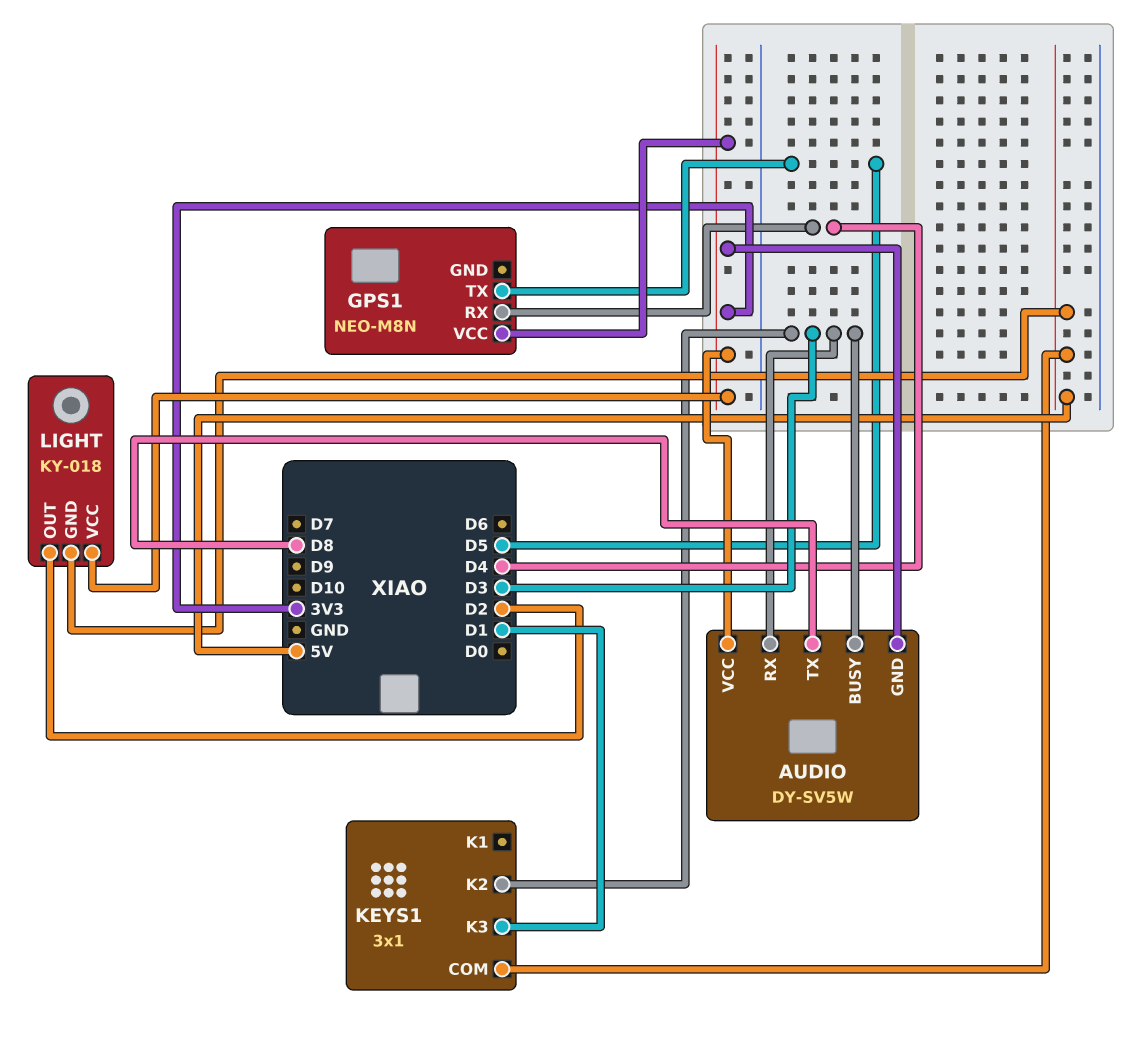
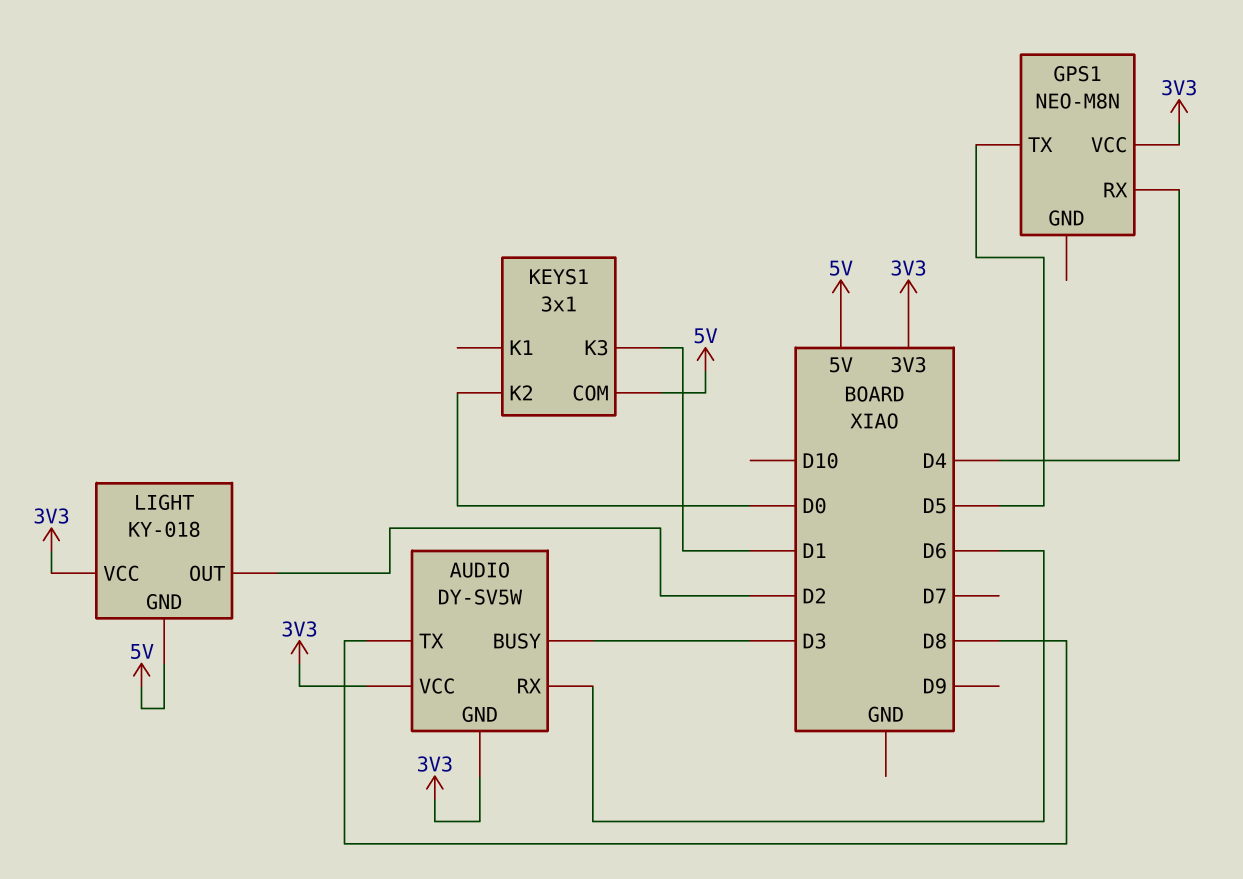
AUDIO pin RX: D3 -> D6
KEYS1 pin K2: D3 -> D0

